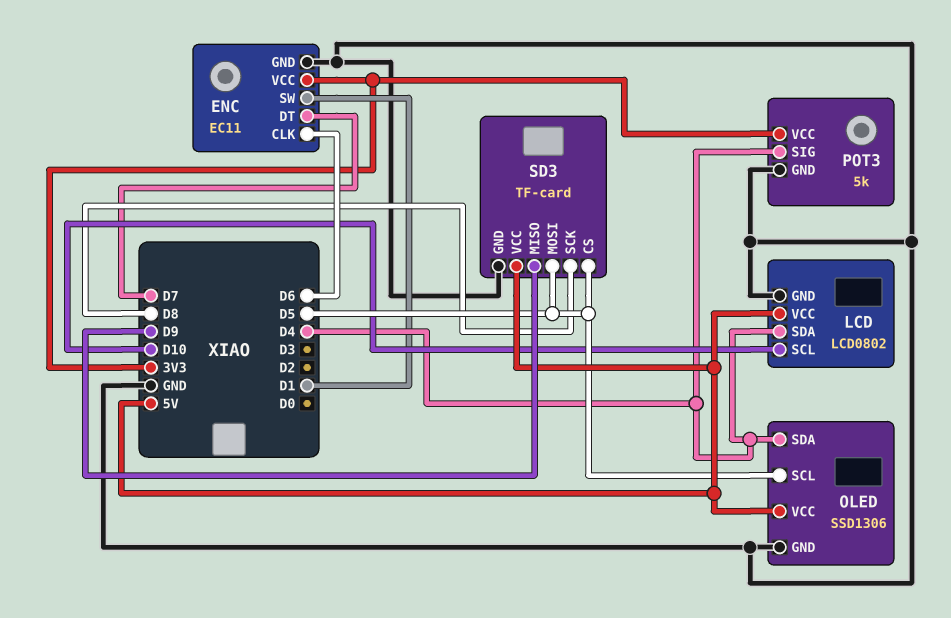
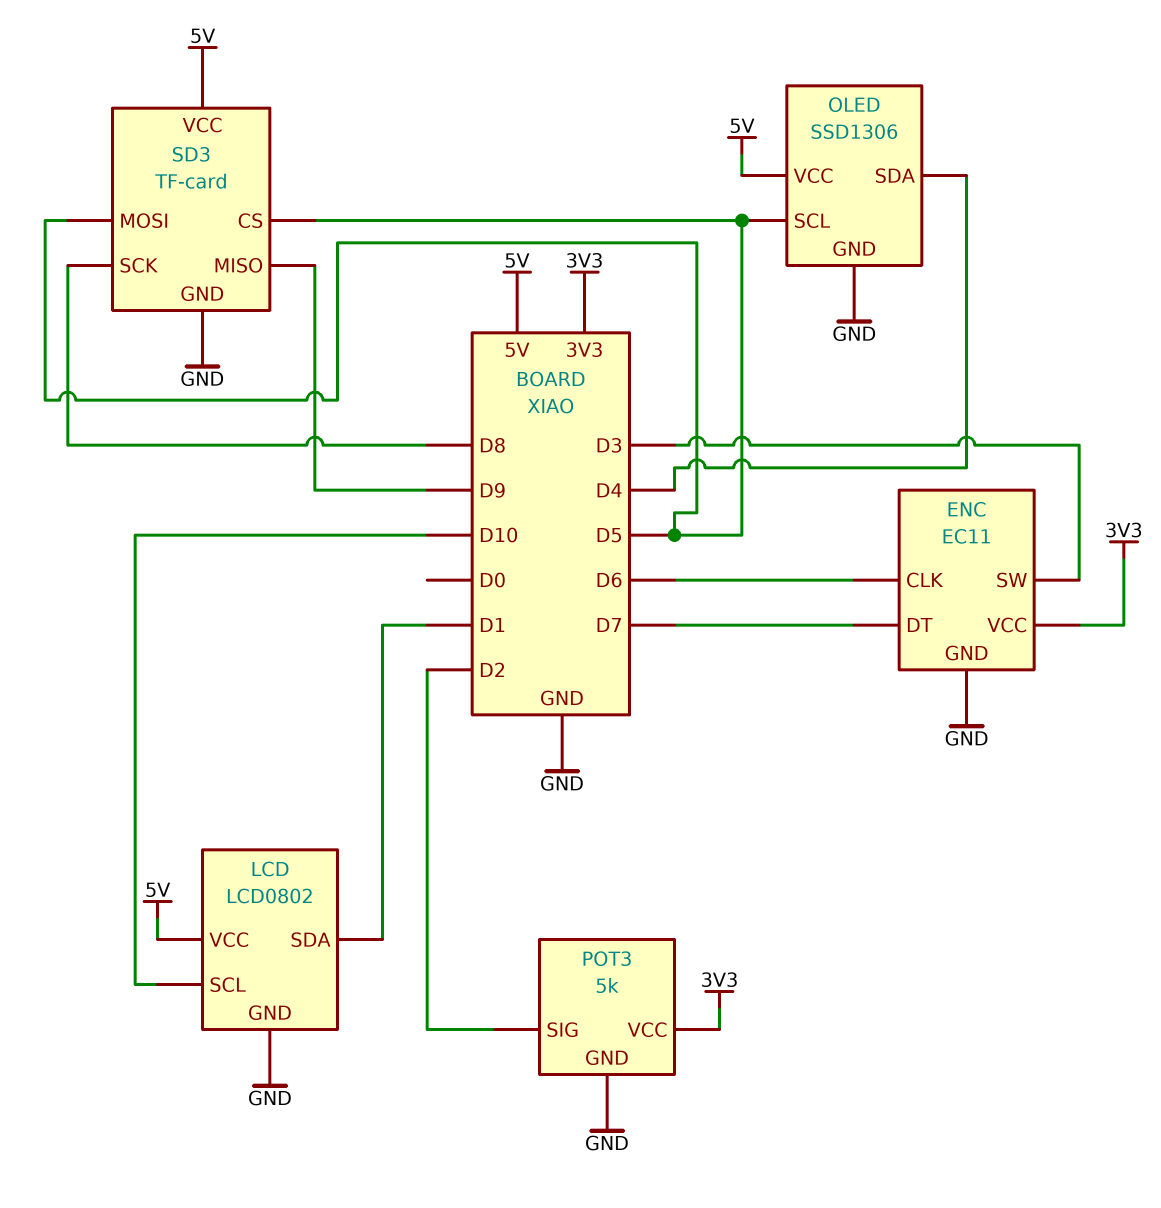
ENC pin SW: D1 -> D3
LCD pin SDA: D4 -> D1
POT3 pin SIG: D4 -> D2

